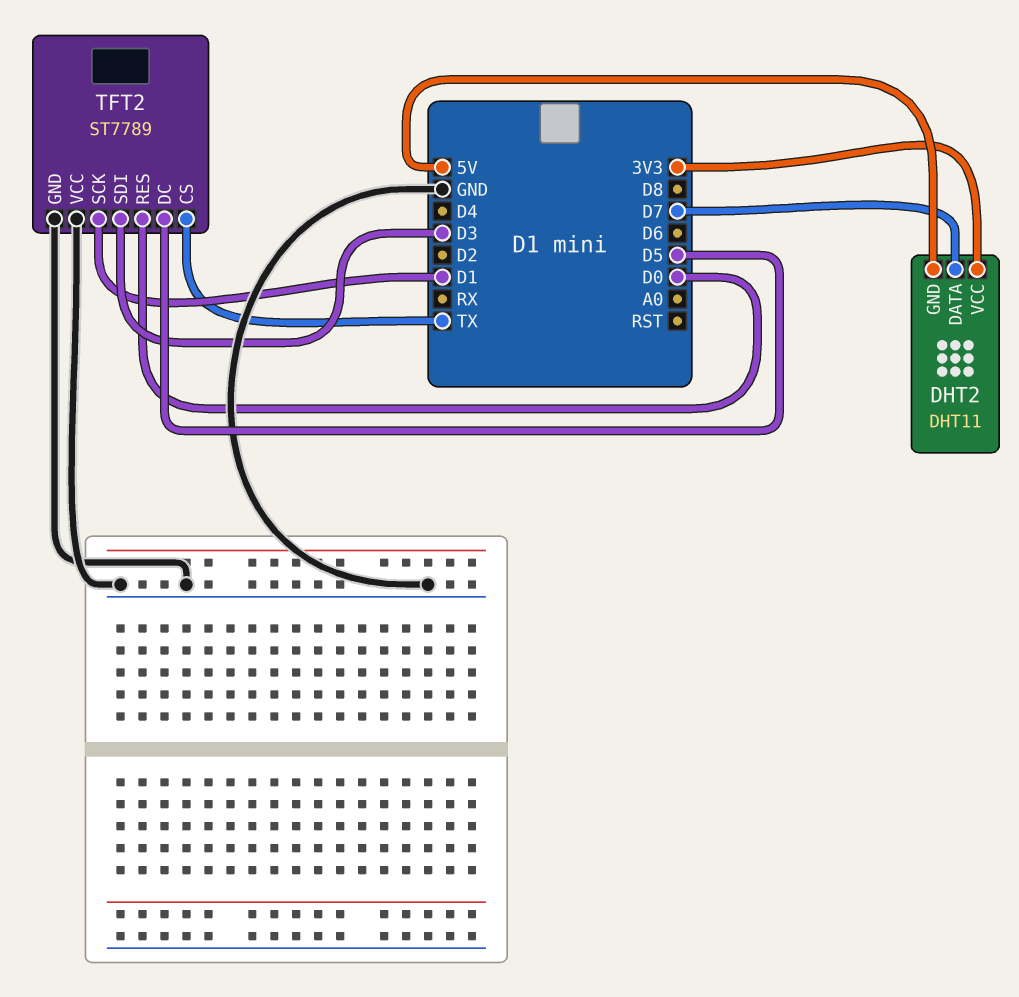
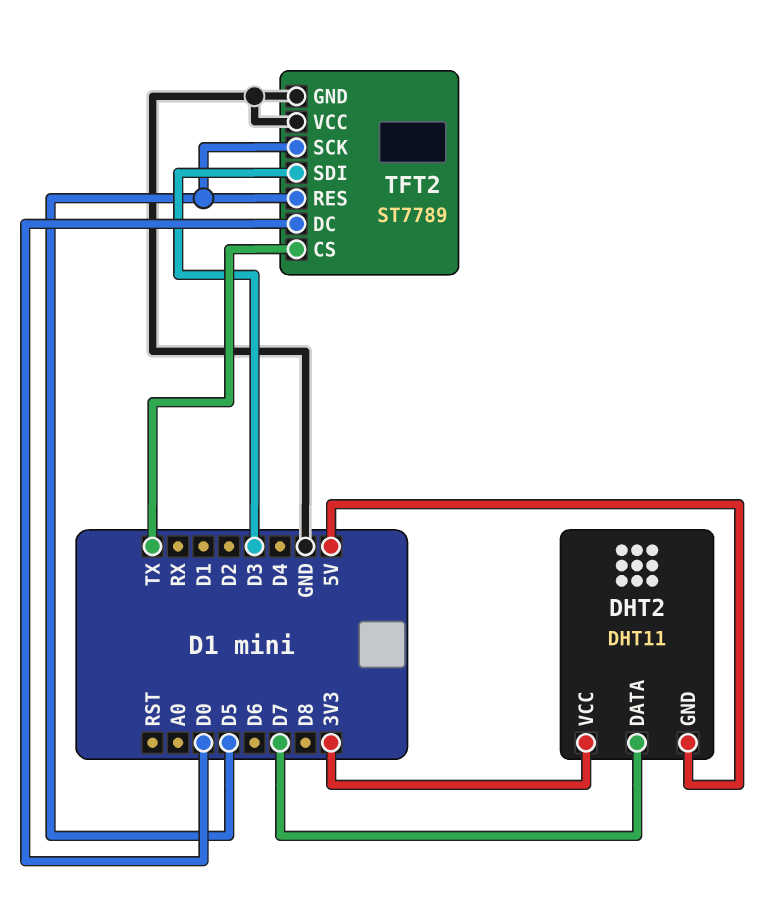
TFT2 pin DC: D5 -> D0
TFT2 pin RES: D0 -> D5
TFT2 pin SCK: D1 -> D5

